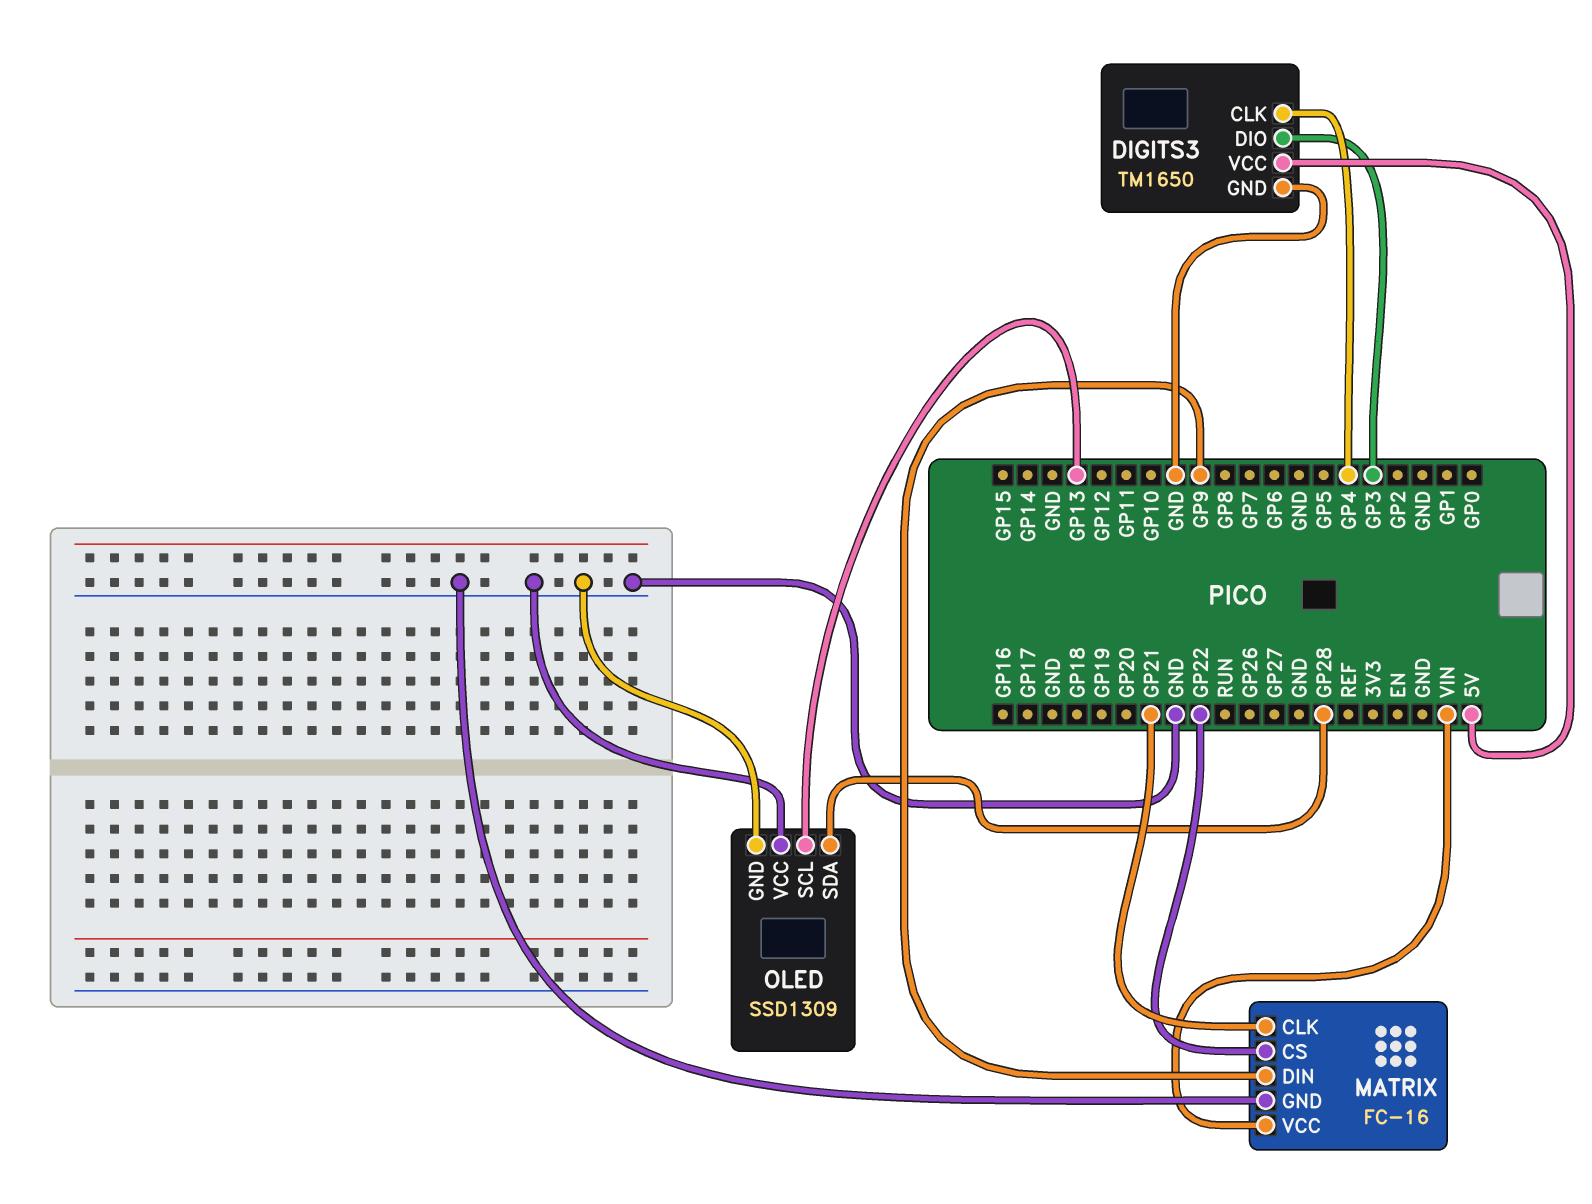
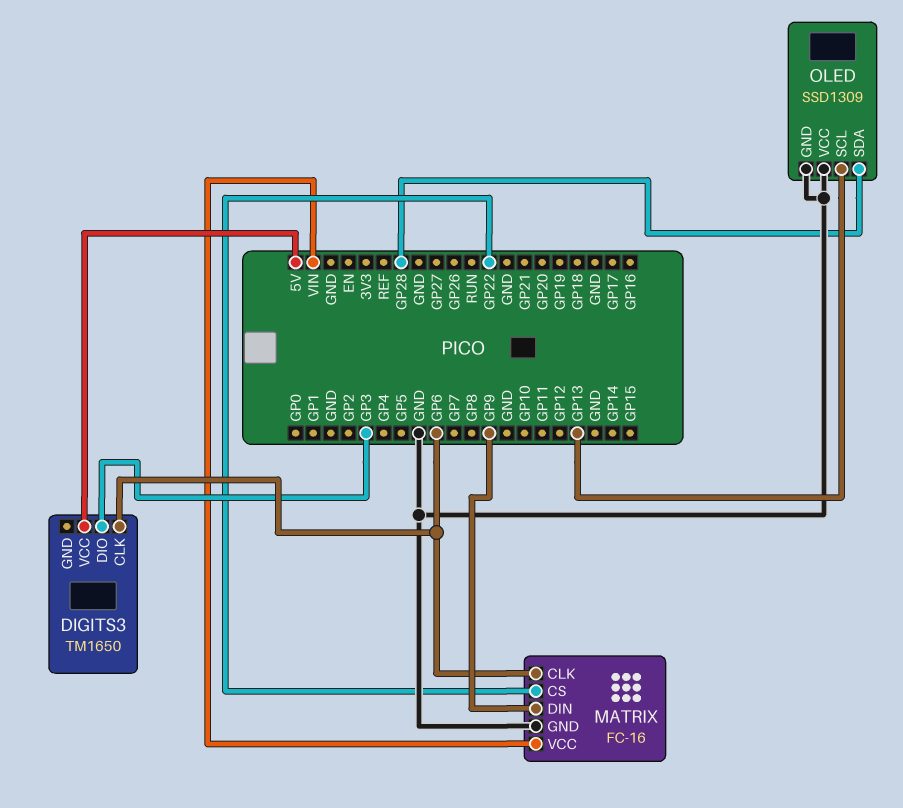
DIGITS3 pin CLK: GP4 -> GP6
DIGITS3 pin GND: GND -> none
MATRIX pin CLK: GP21 -> GP6

